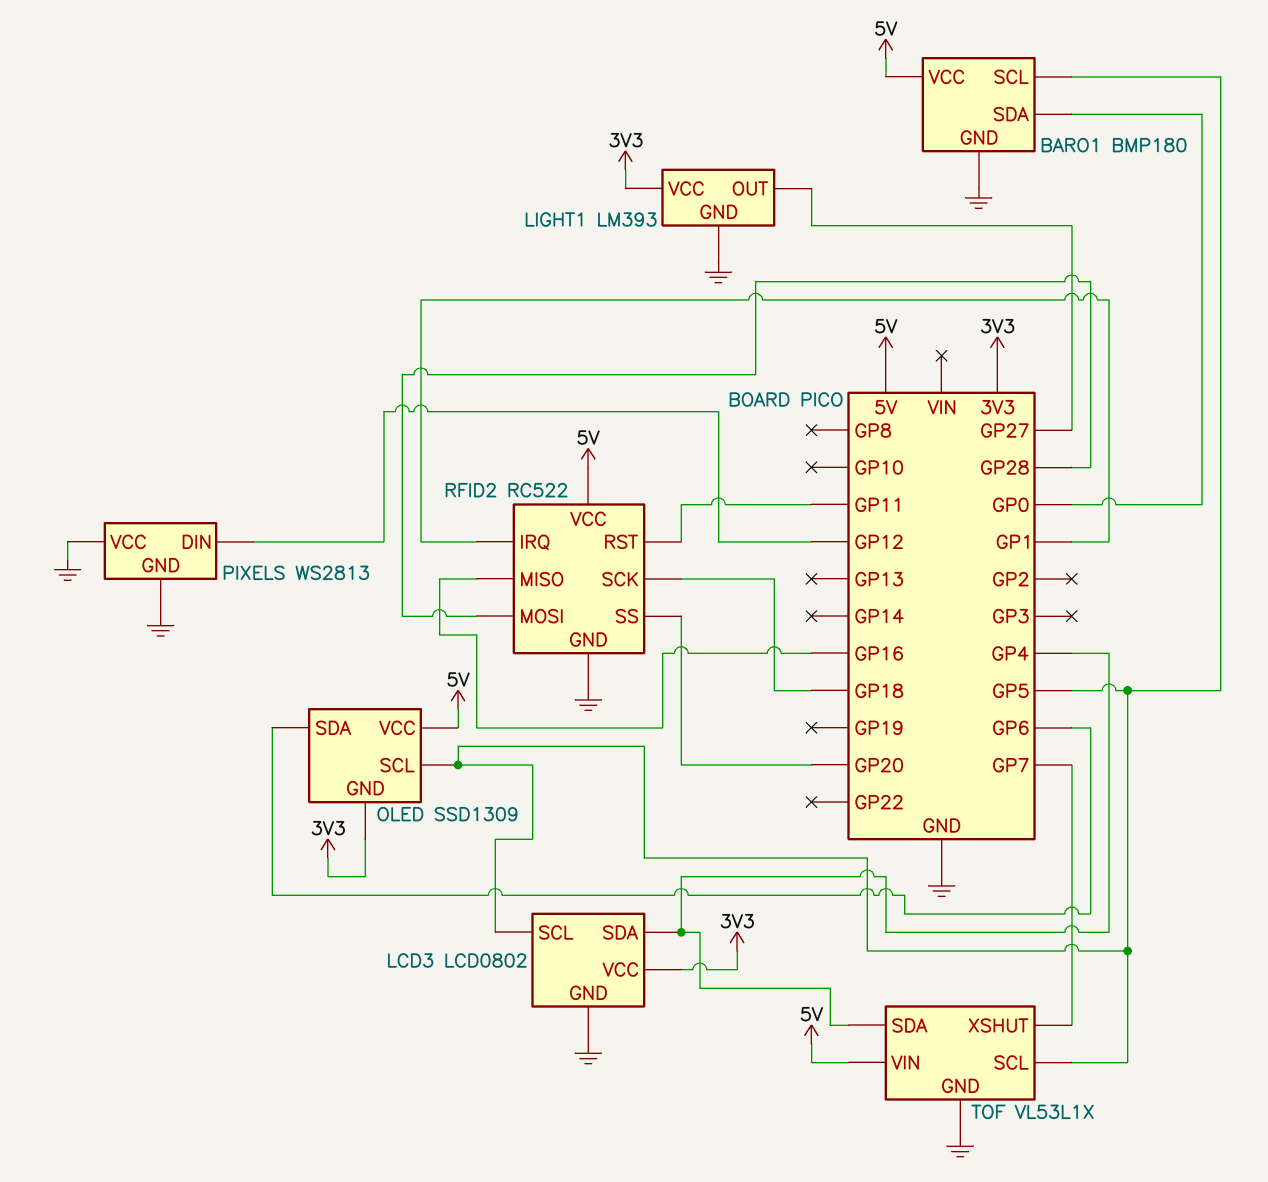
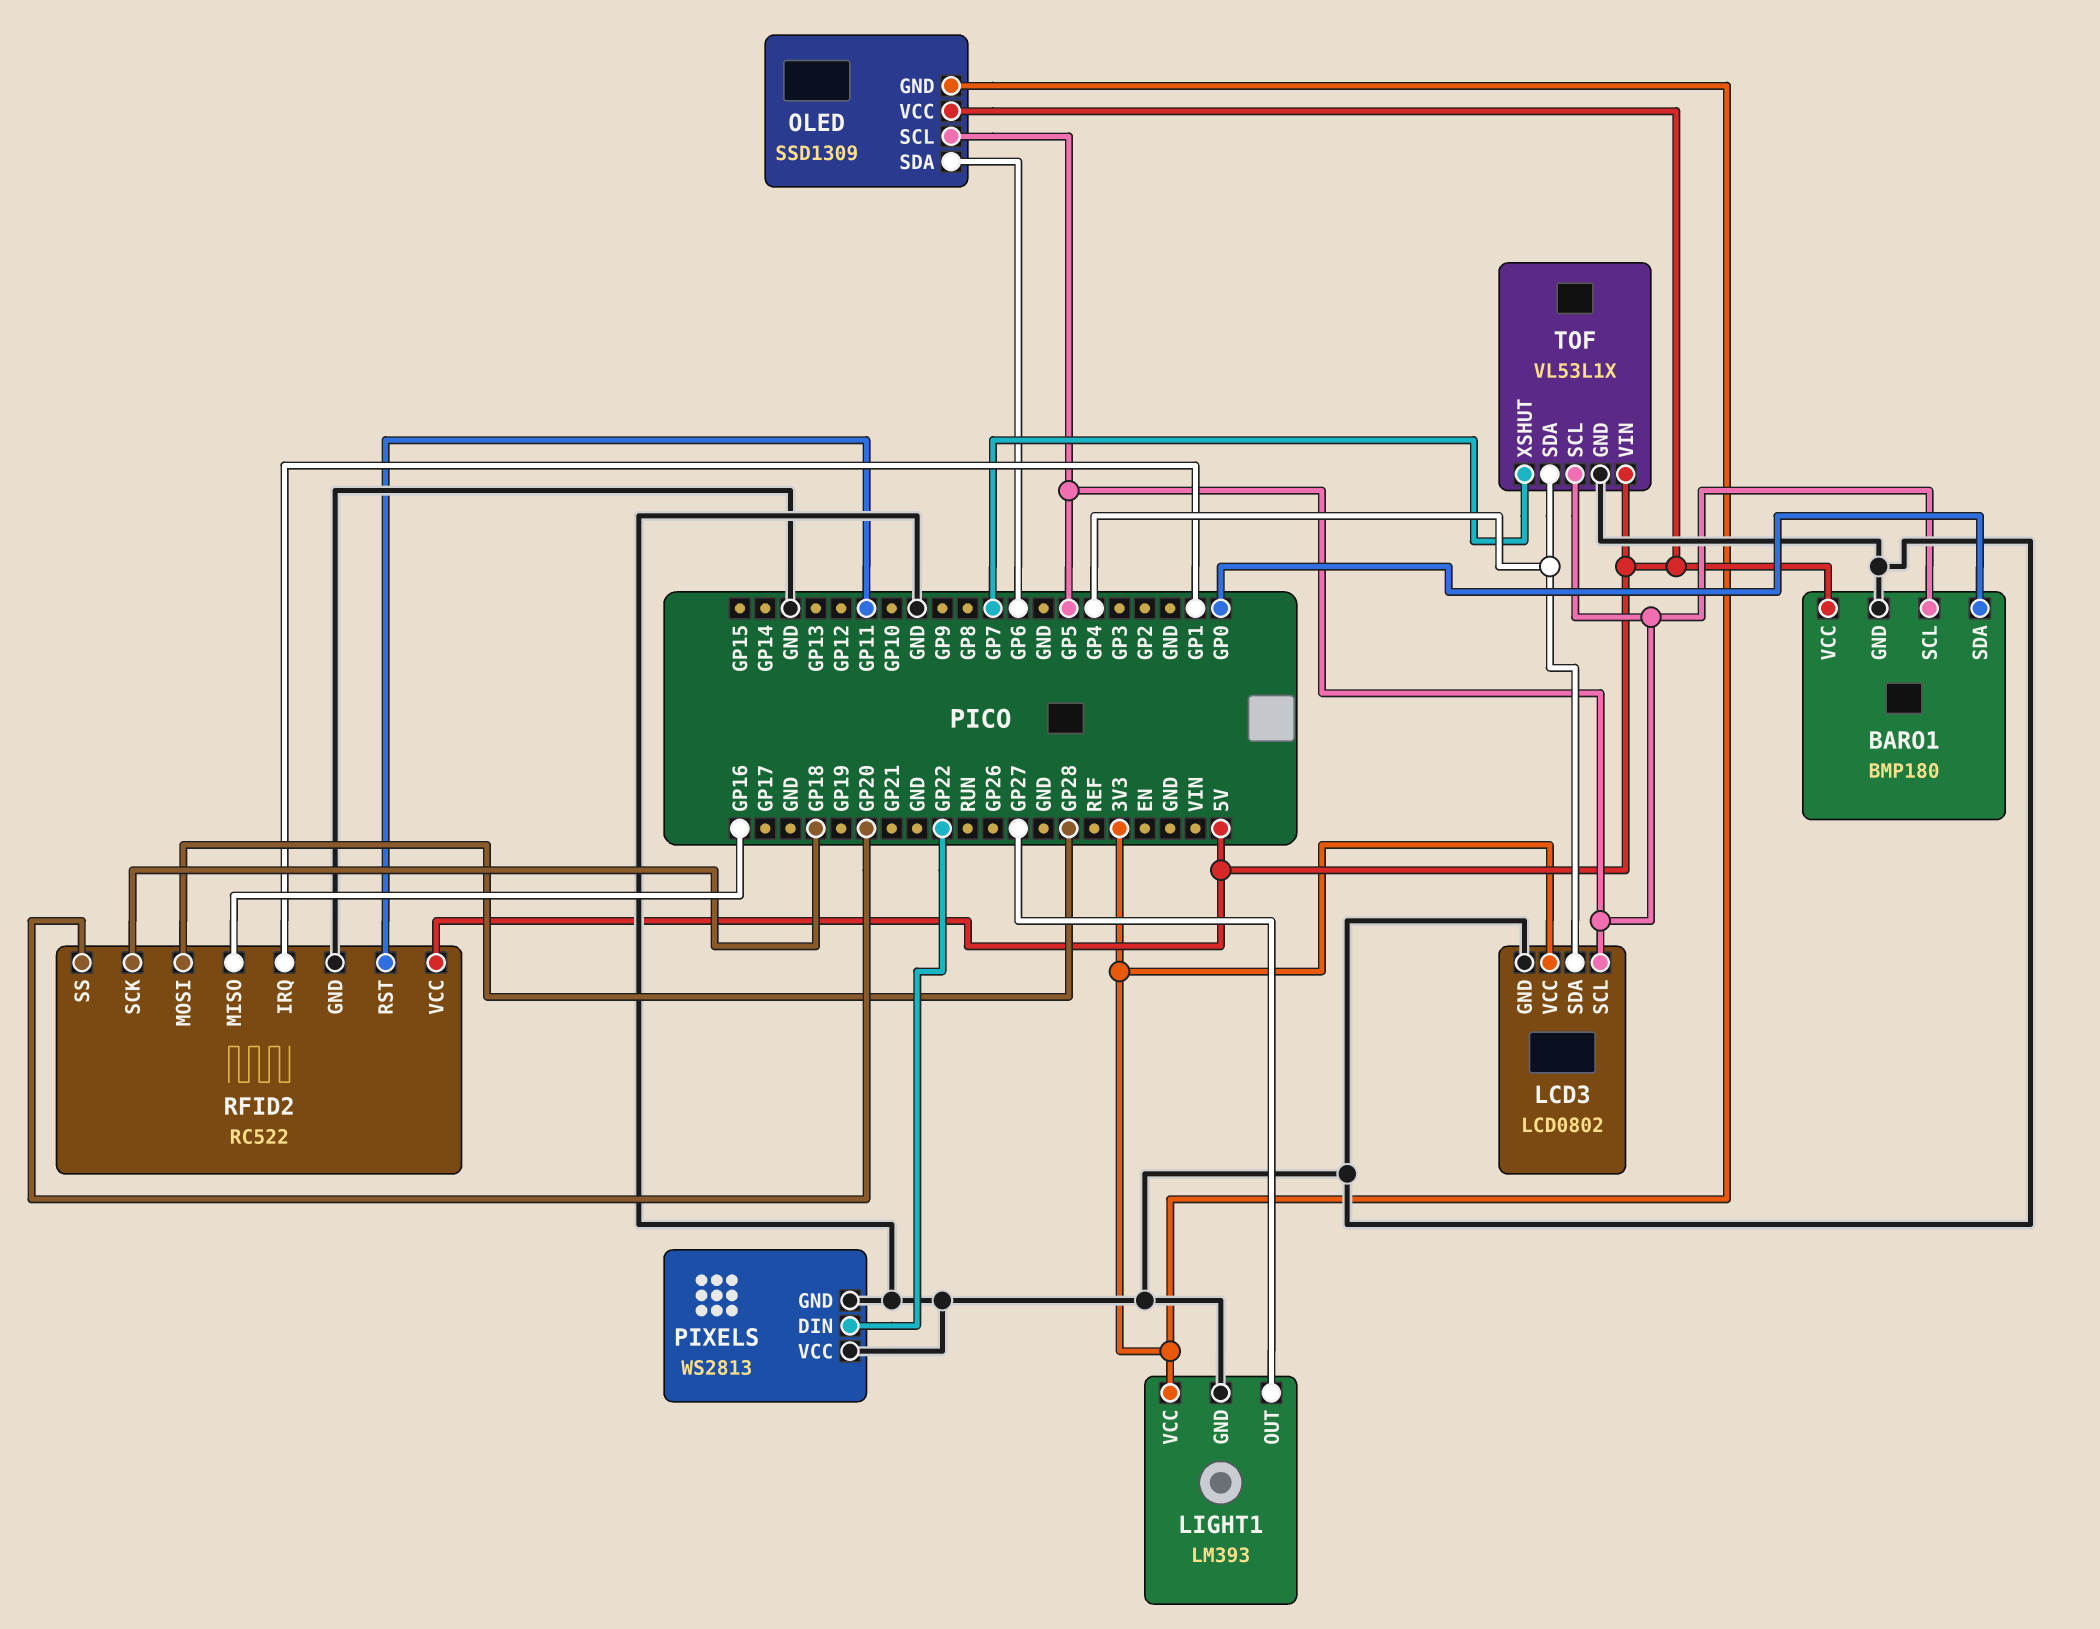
PIXELS pin DIN: GP12 -> GP22

